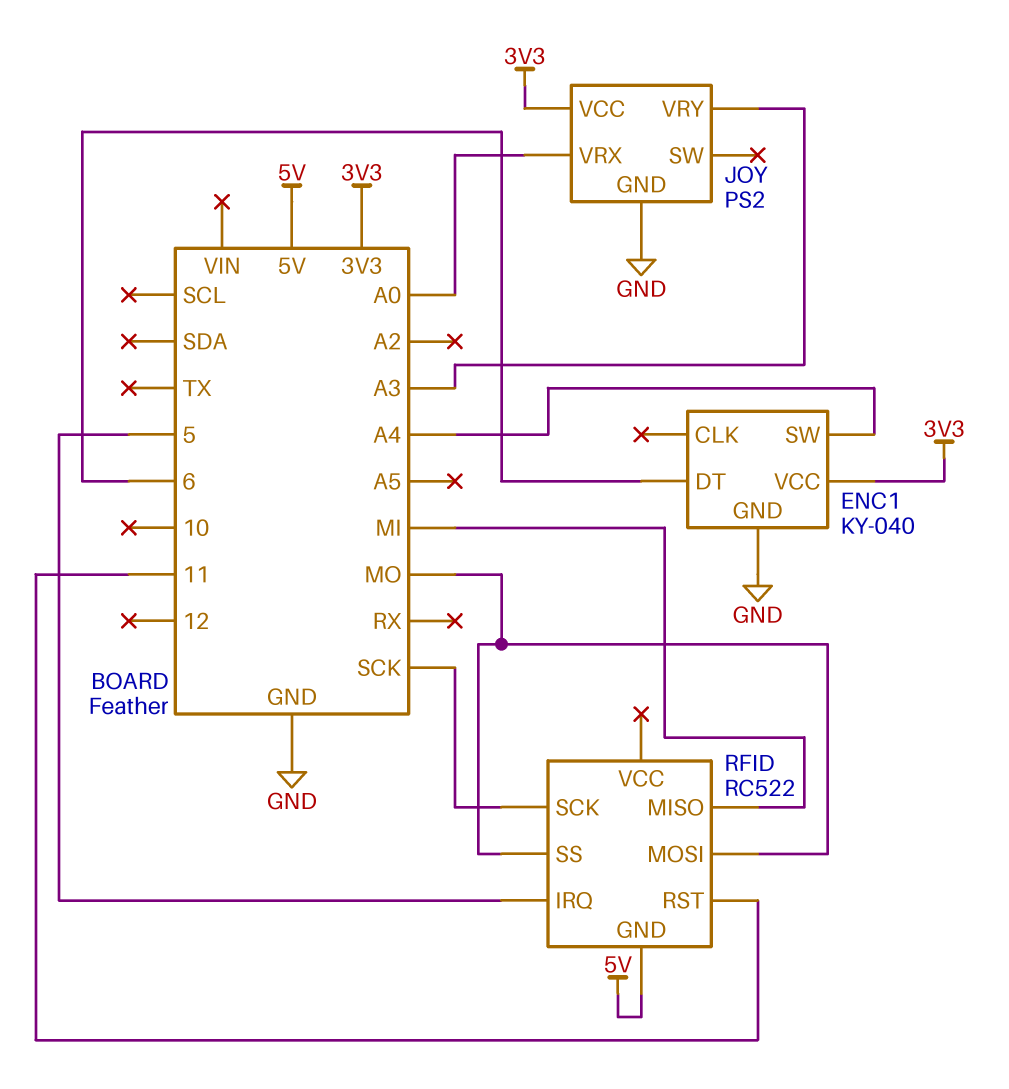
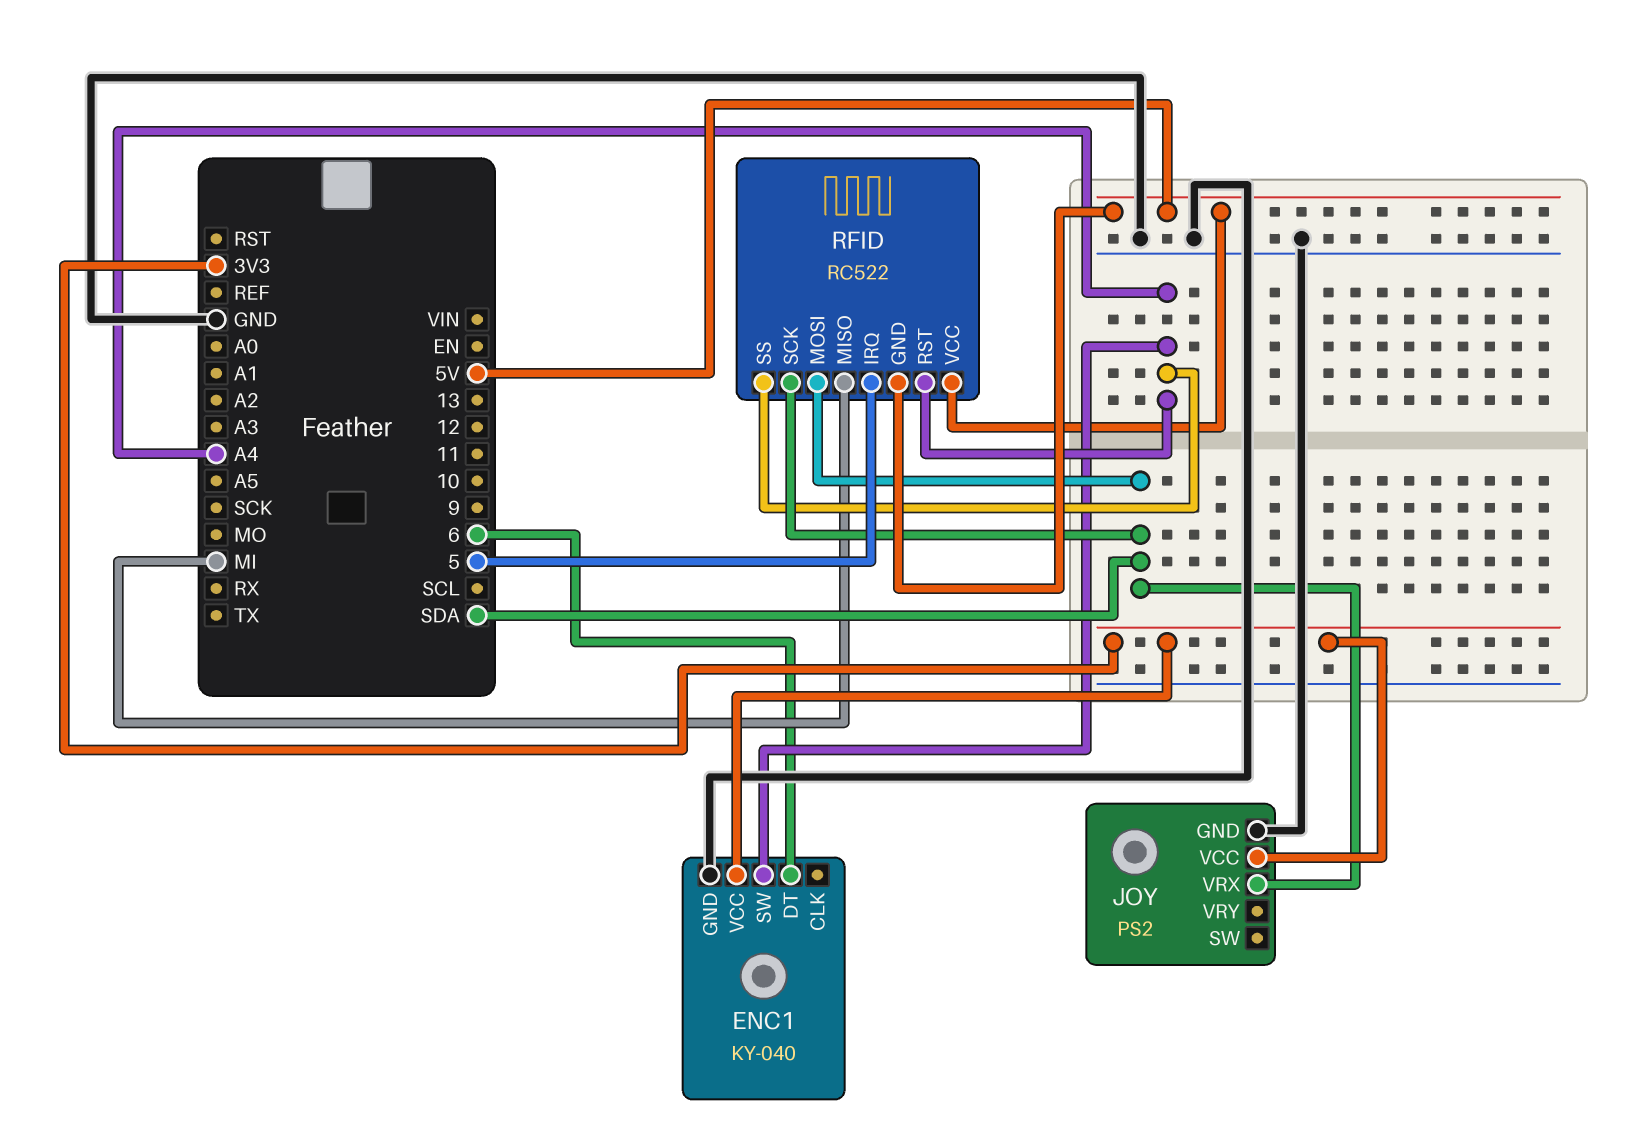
JOY pin VRX: A0 -> SDA
JOY pin VRY: A3 -> none
RFID pin MOSI: MO -> SDA
RFID pin RST: 11 -> A4
RFID pin SCK: SCK -> SDA
RFID pin SS: MO -> A4
RFID pin VCC: none -> 5V

